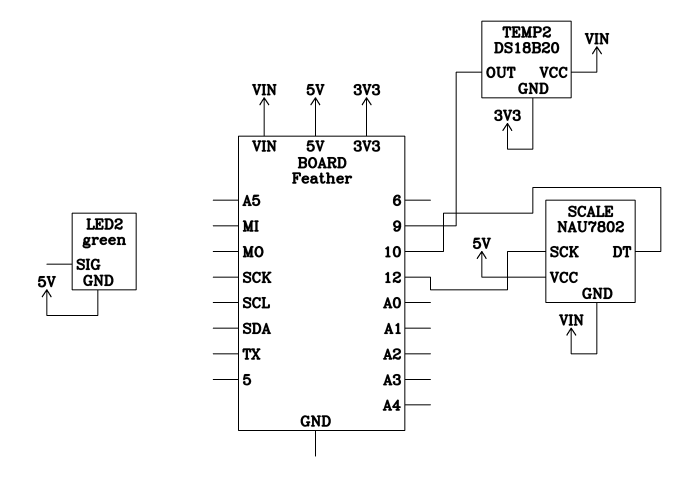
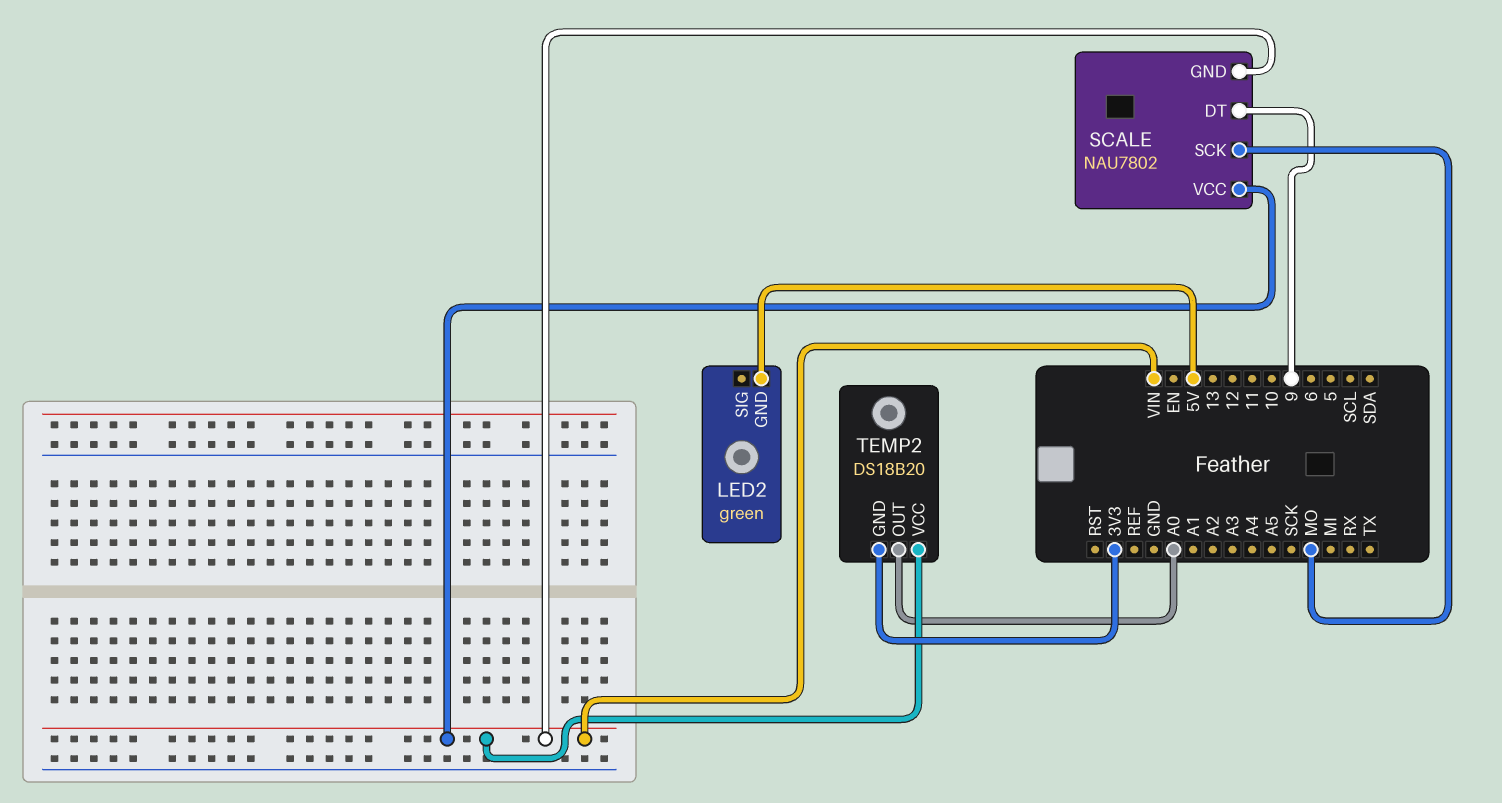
SCALE pin DT: 10 -> 9
SCALE pin SCK: 12 -> MO
SCALE pin VCC: 5V -> VIN
TEMP2 pin OUT: 9 -> A0

